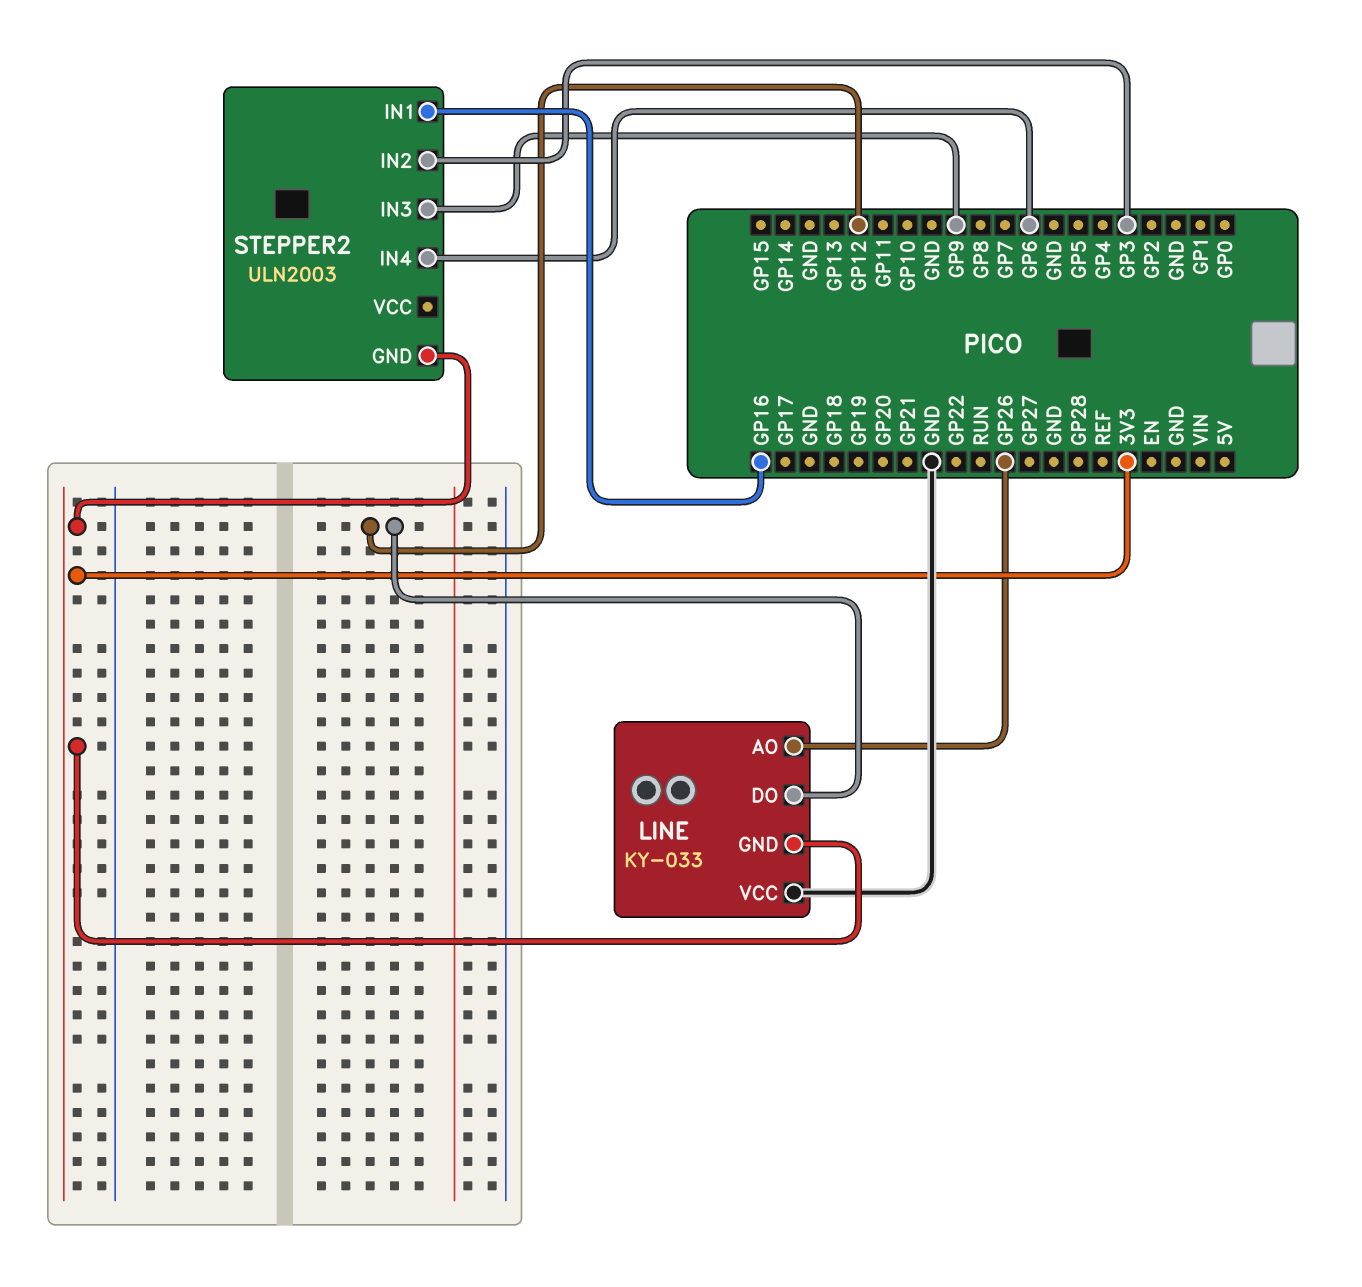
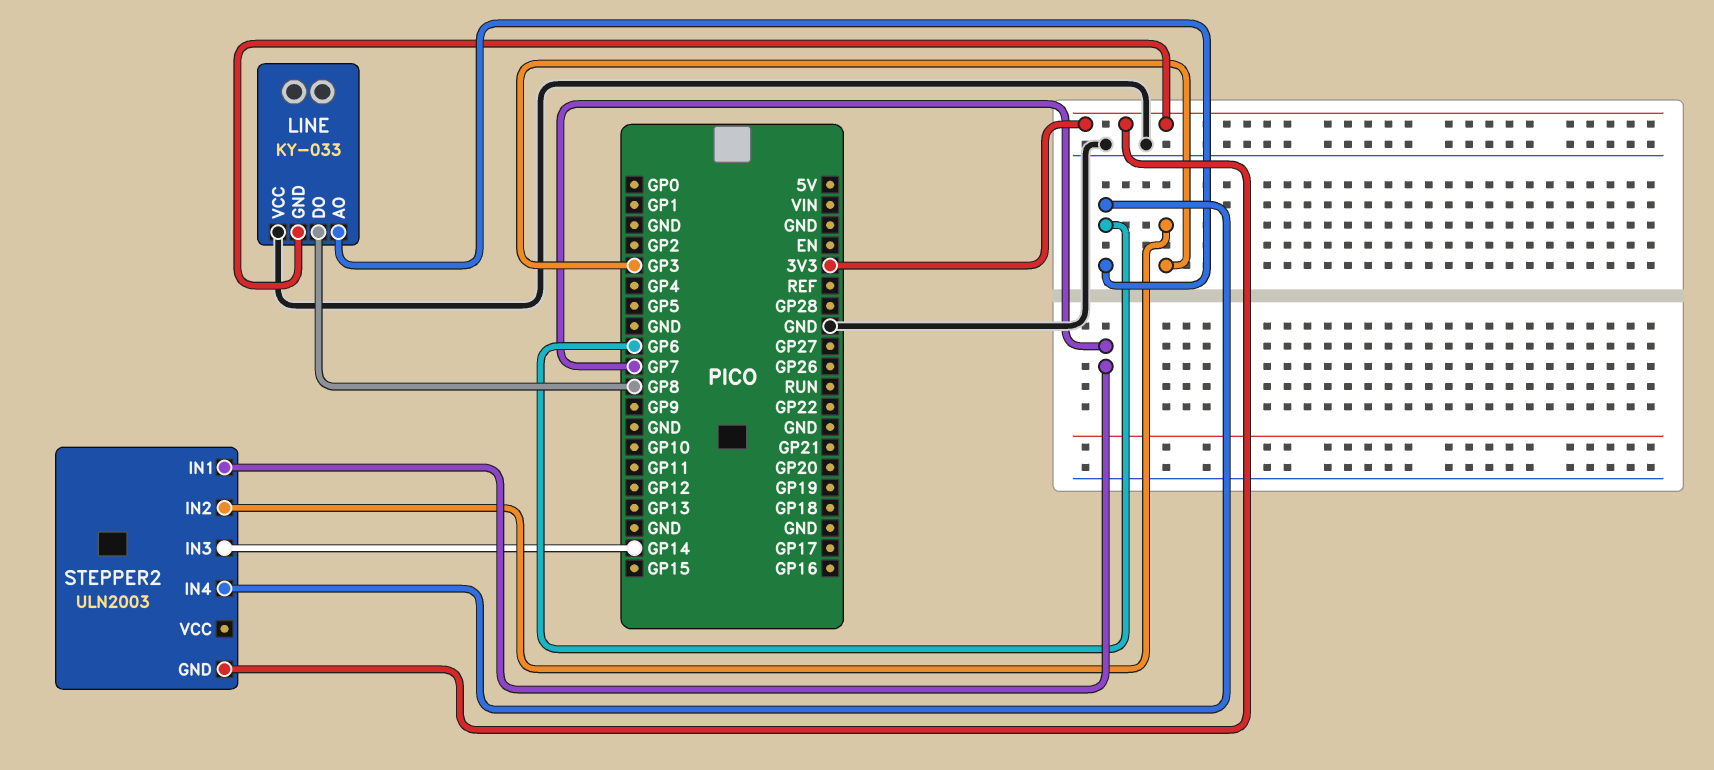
LINE pin AO: GP26 -> GP6
LINE pin DO: GP12 -> GP8
STEPPER2 pin IN1: GP16 -> GP7
STEPPER2 pin IN3: GP9 -> GP14

